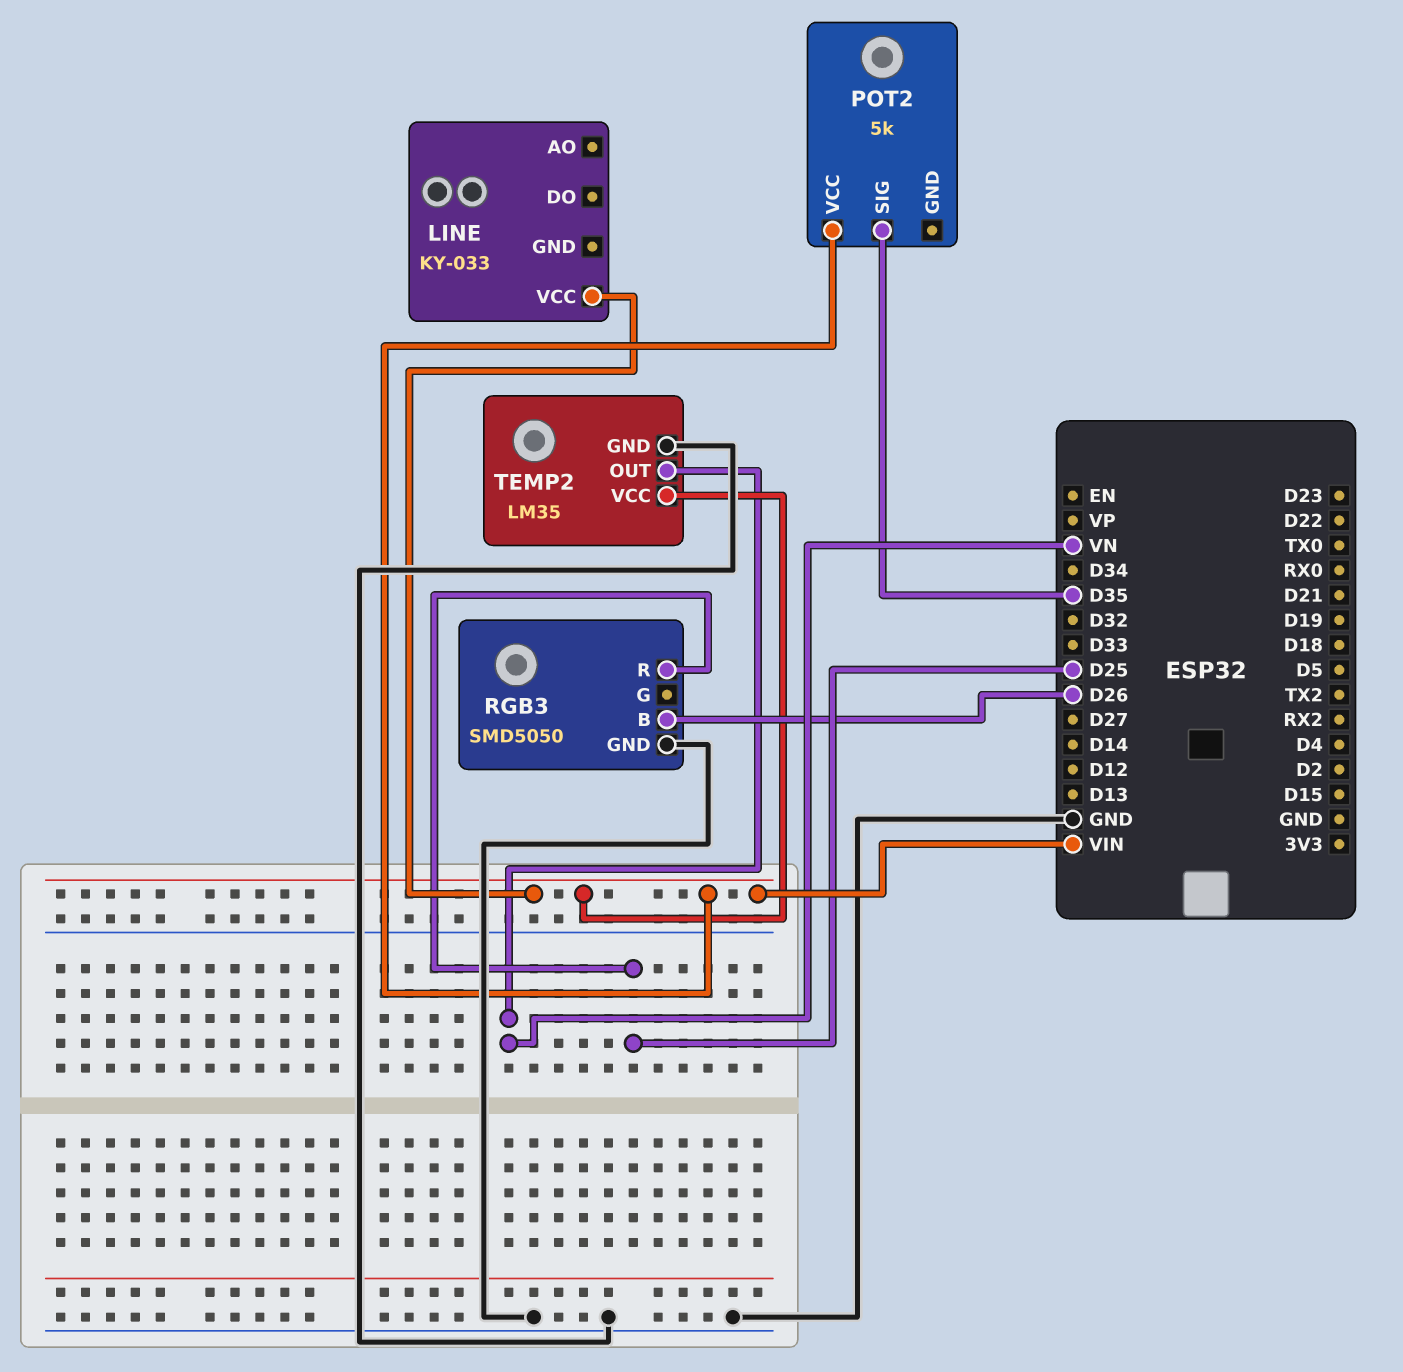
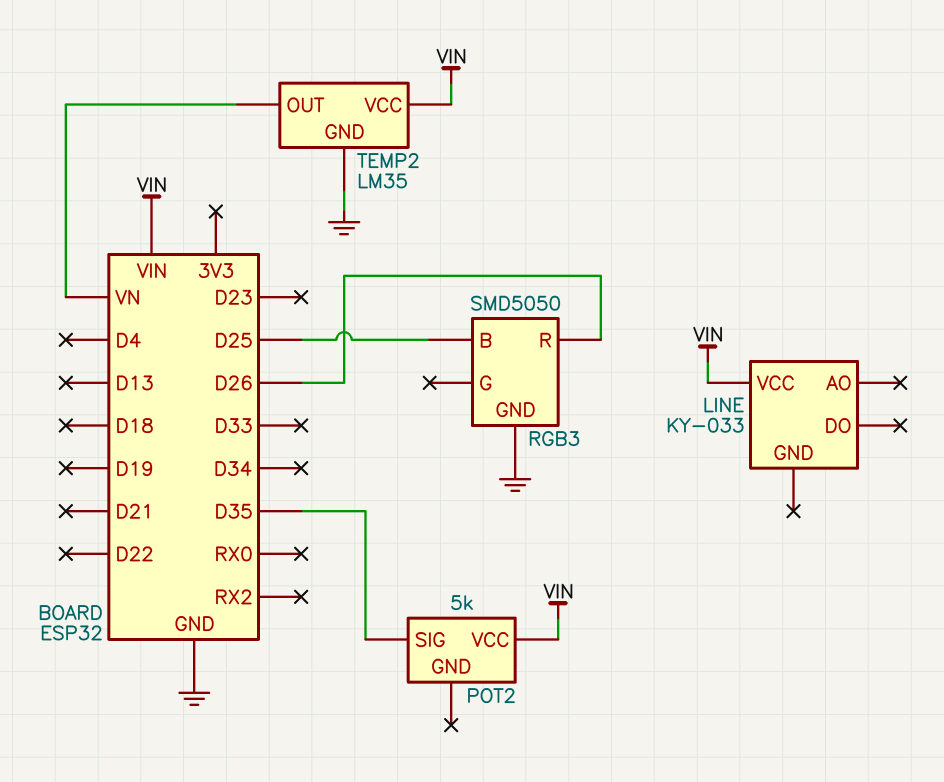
RGB3 pin B: D26 -> D25
RGB3 pin R: D25 -> D26

